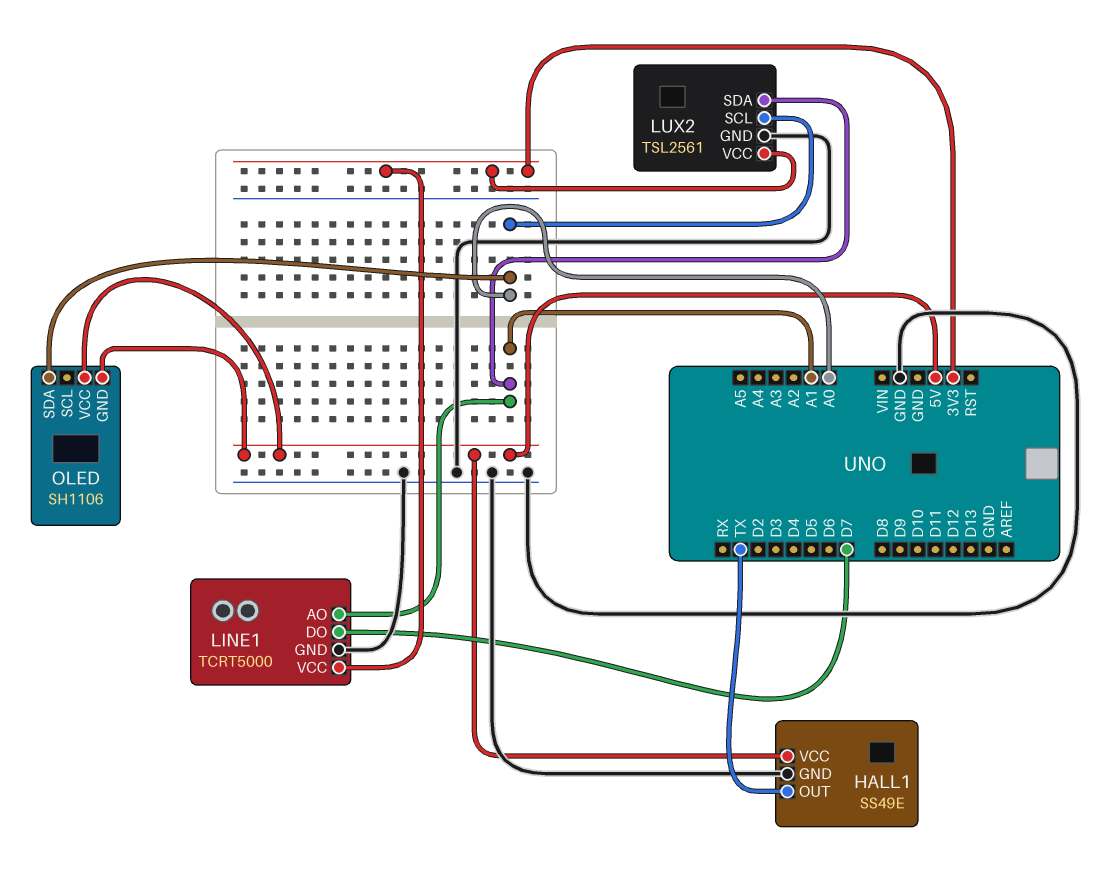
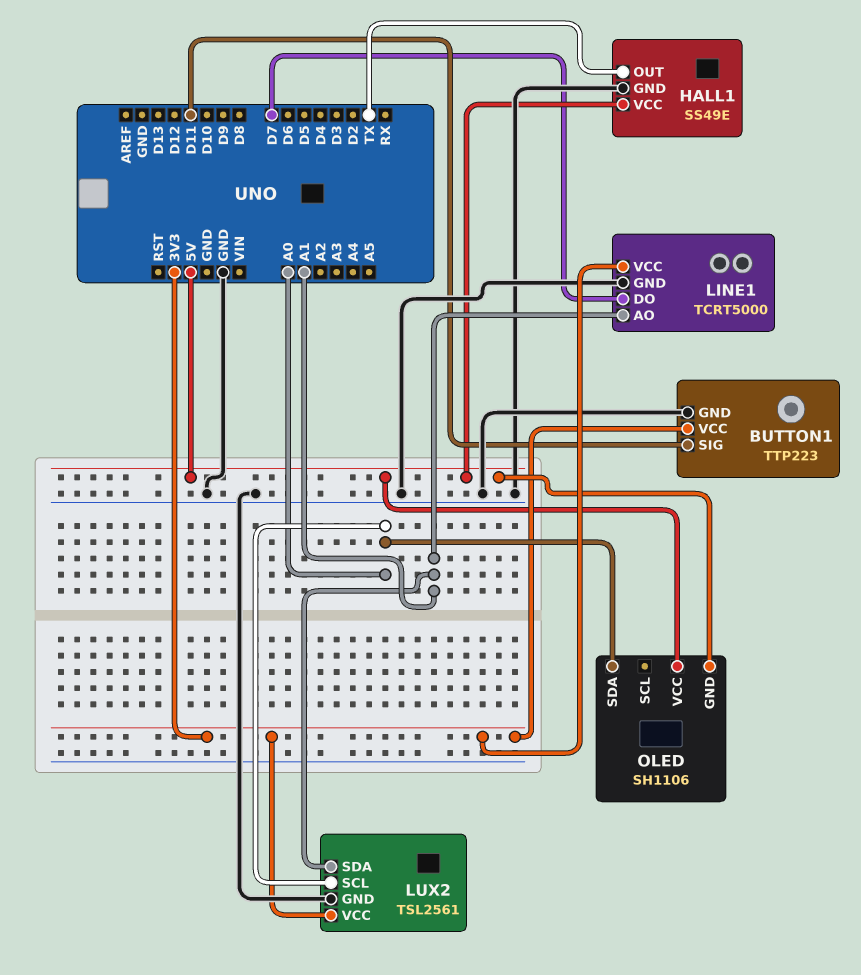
BUTTON1: none -> TTP223
BUTTON1 pin GND: none -> GND
BUTTON1 pin SIG: none -> D11
BUTTON1 pin VCC: none -> 3V3

